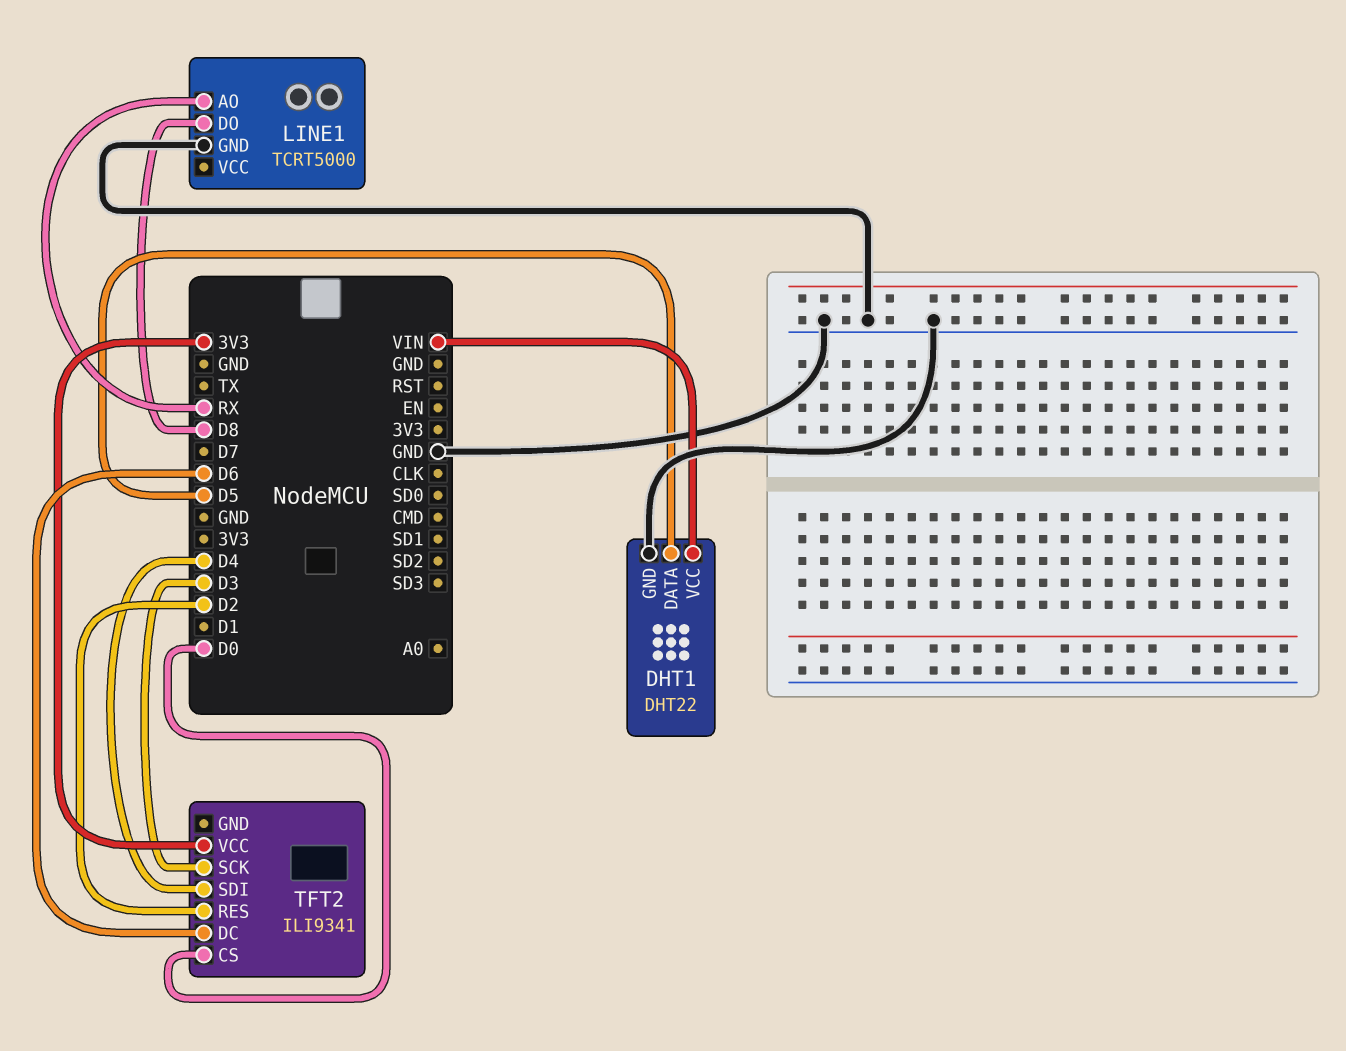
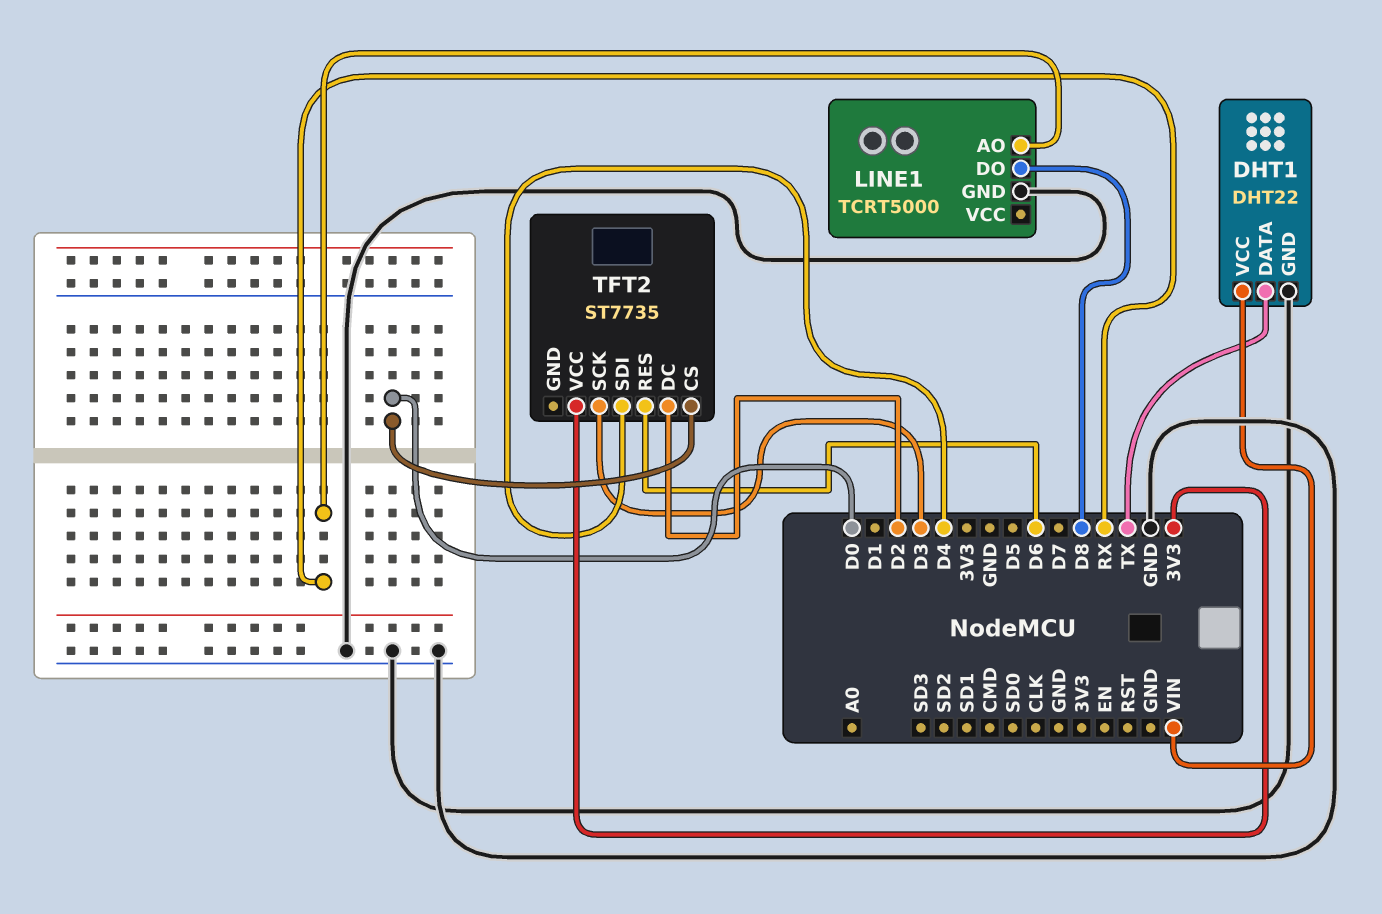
DHT1 pin DATA: D5 -> TX
TFT2: ILI9341 -> ST7735
TFT2 pin DC: D6 -> D2
TFT2 pin RES: D2 -> D6

